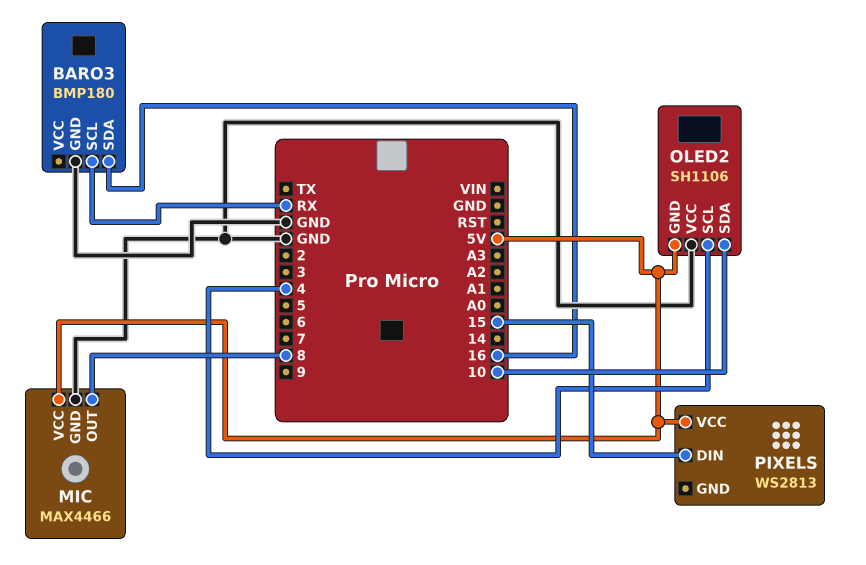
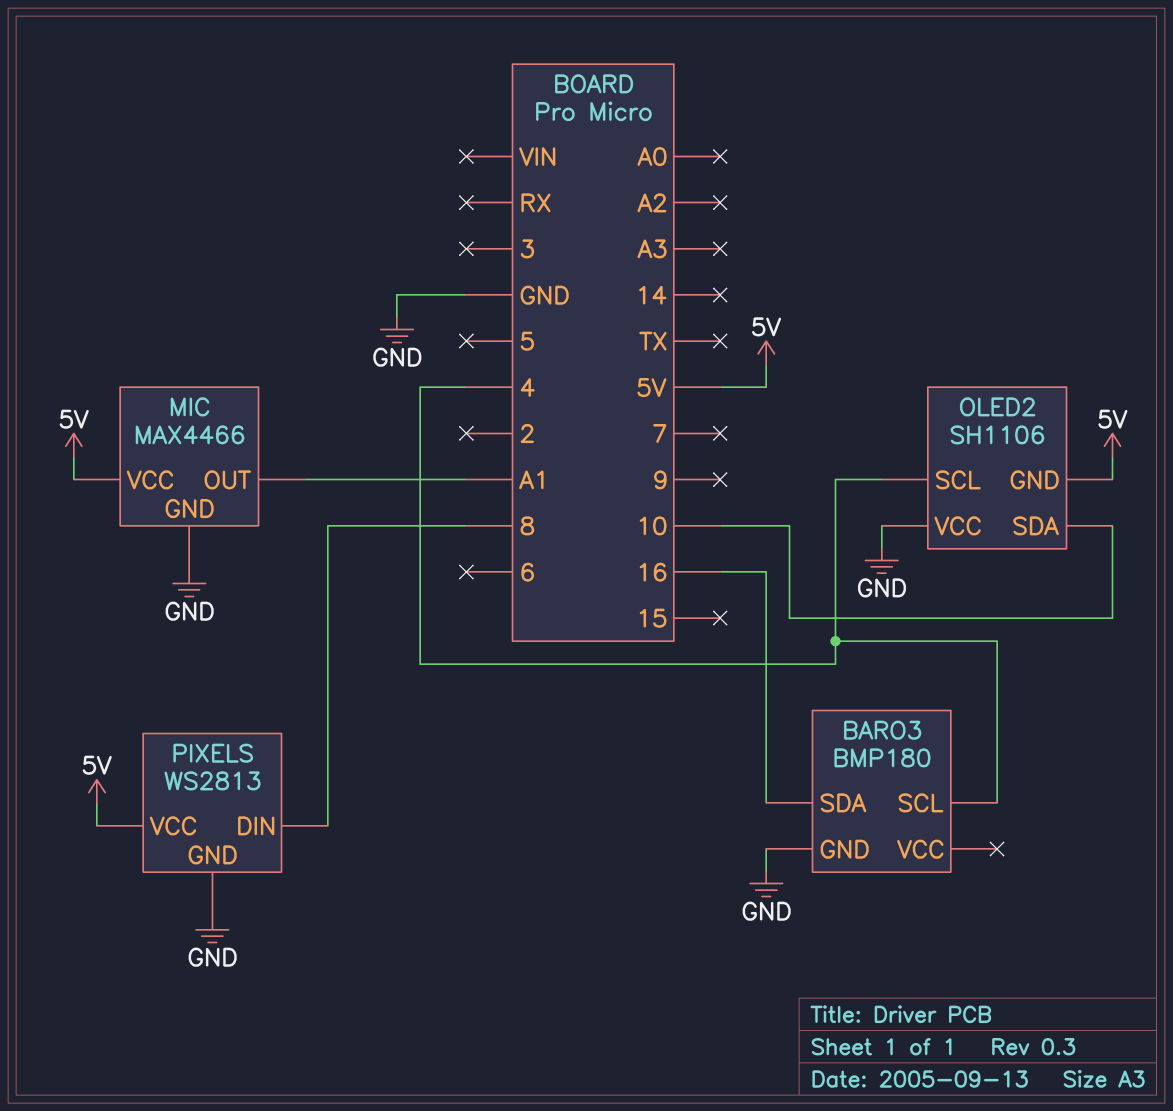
BARO3 pin SCL: RX -> 4
MIC pin OUT: 8 -> A1
PIXELS pin DIN: 15 -> 8
PIXELS pin GND: none -> GND

